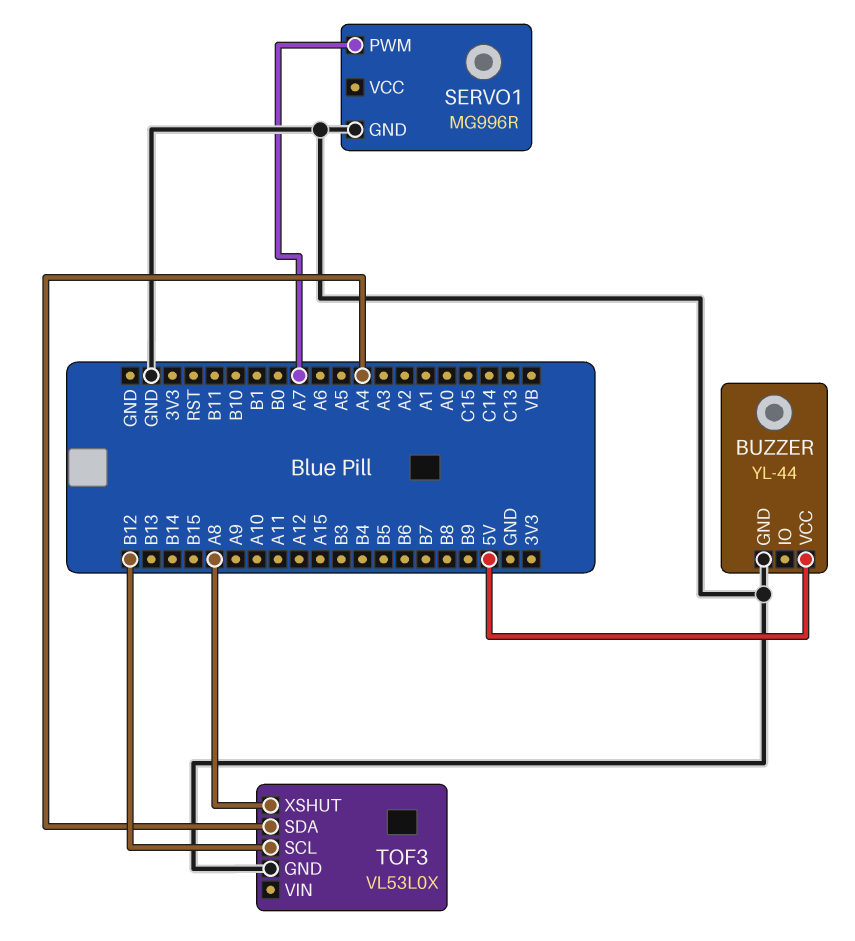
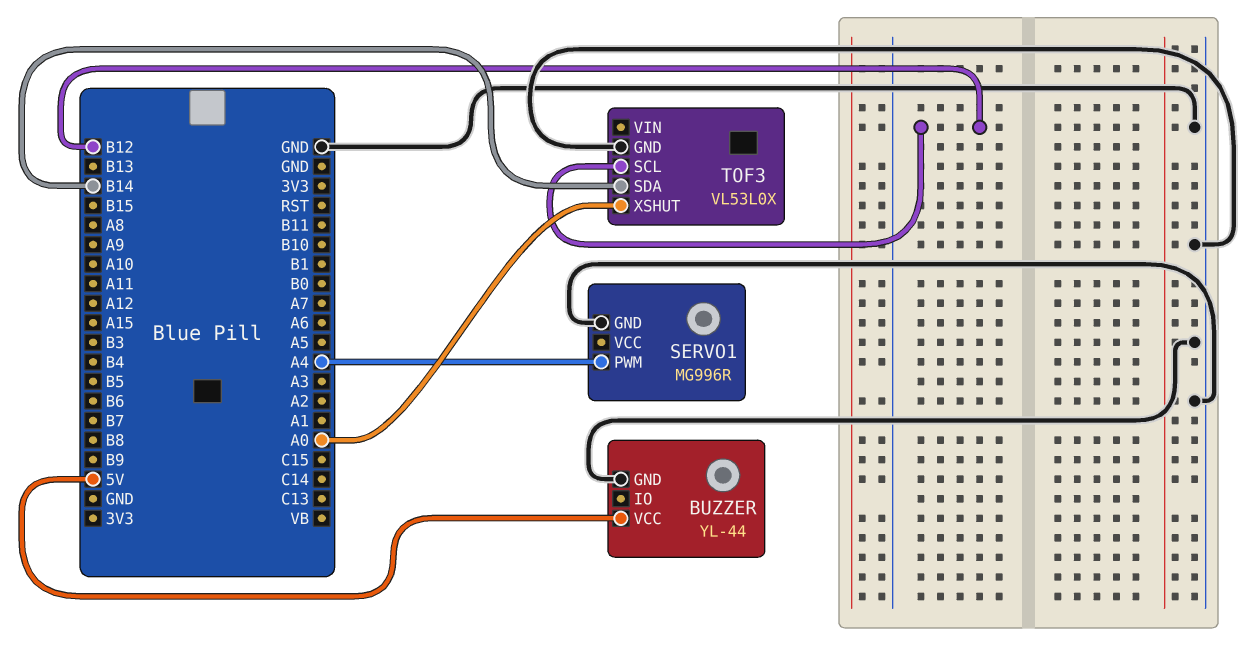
SERVO1 pin PWM: A7 -> A4
TOF3 pin SDA: A4 -> B14
TOF3 pin XSHUT: A8 -> A0

